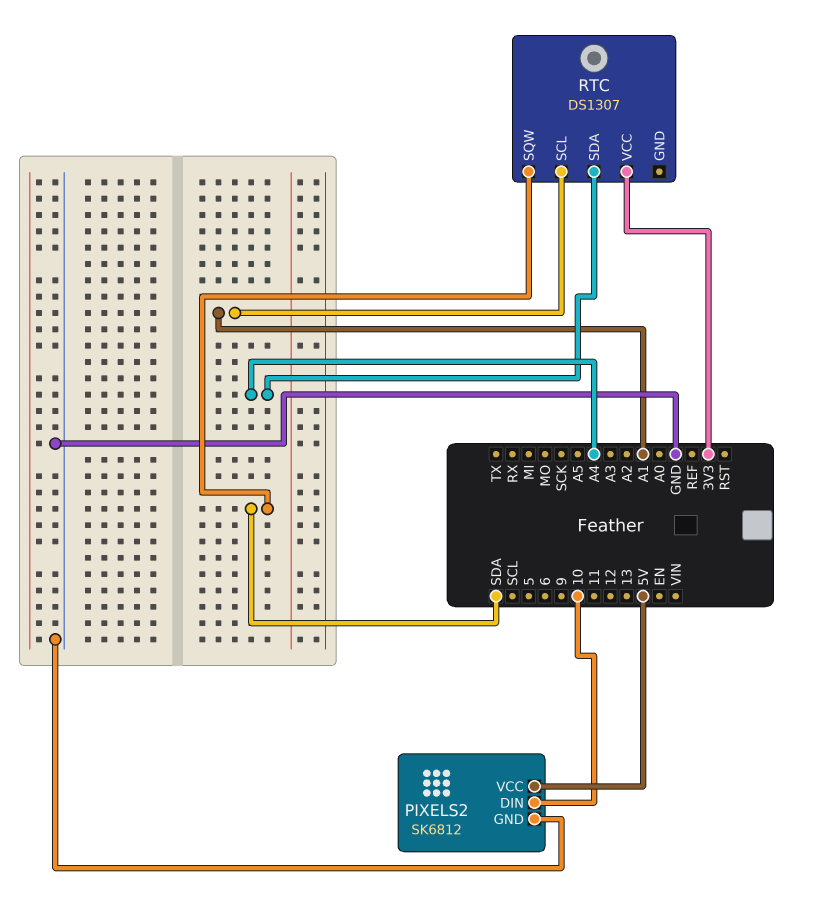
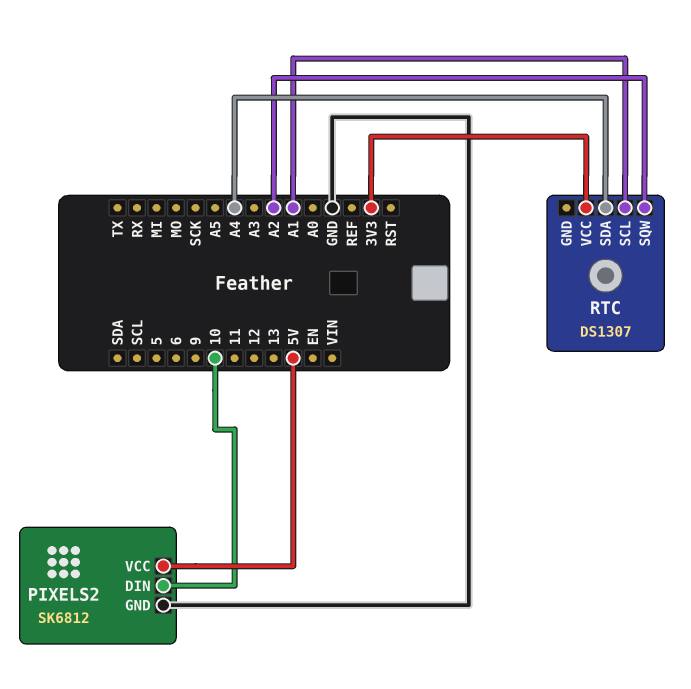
RTC pin SQW: SDA -> A2

